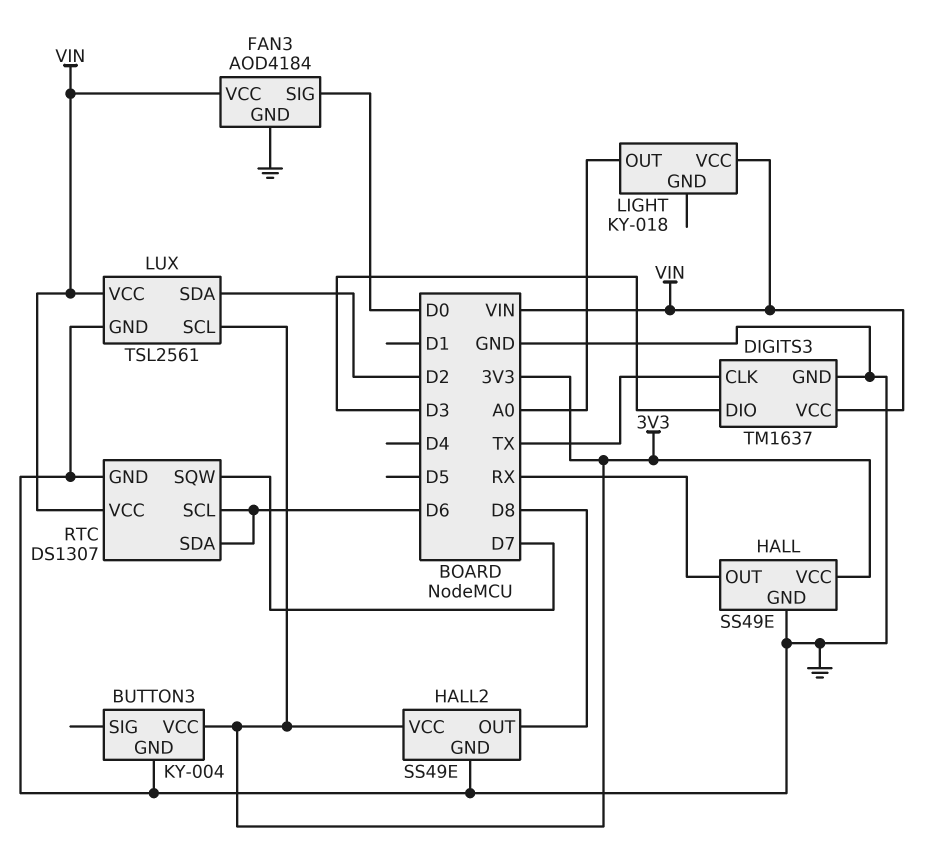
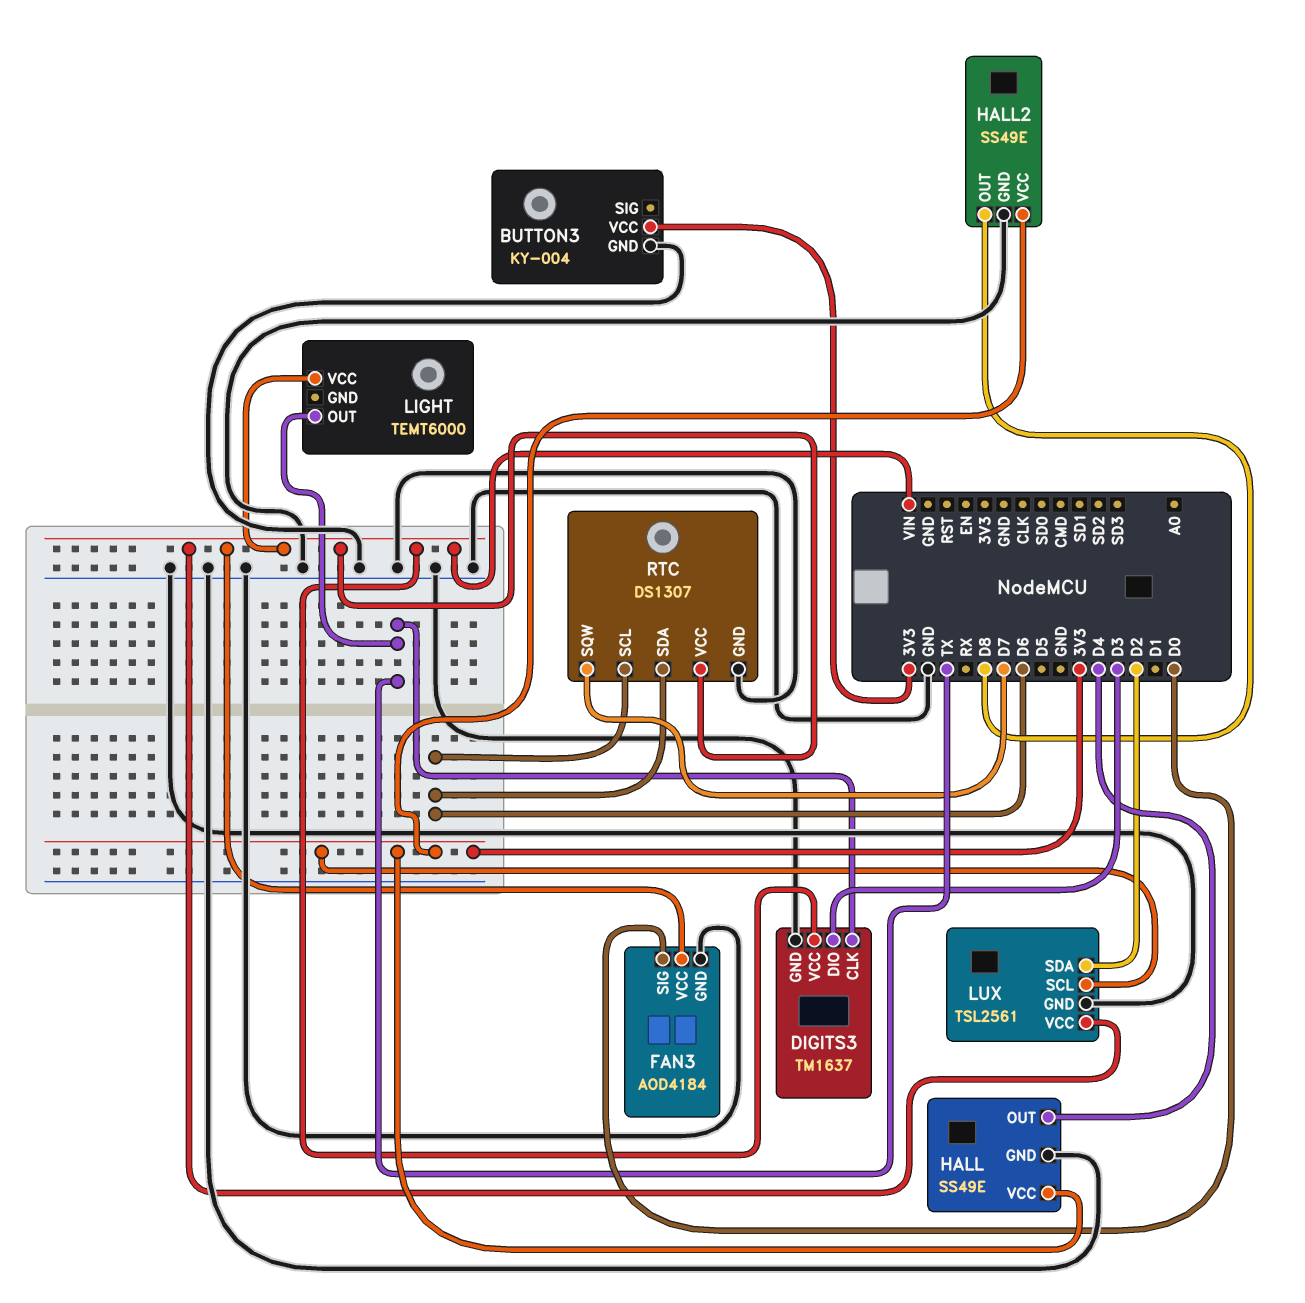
HALL pin OUT: RX -> D4
LIGHT: KY-018 -> TEMT6000
LIGHT pin OUT: A0 -> TX

